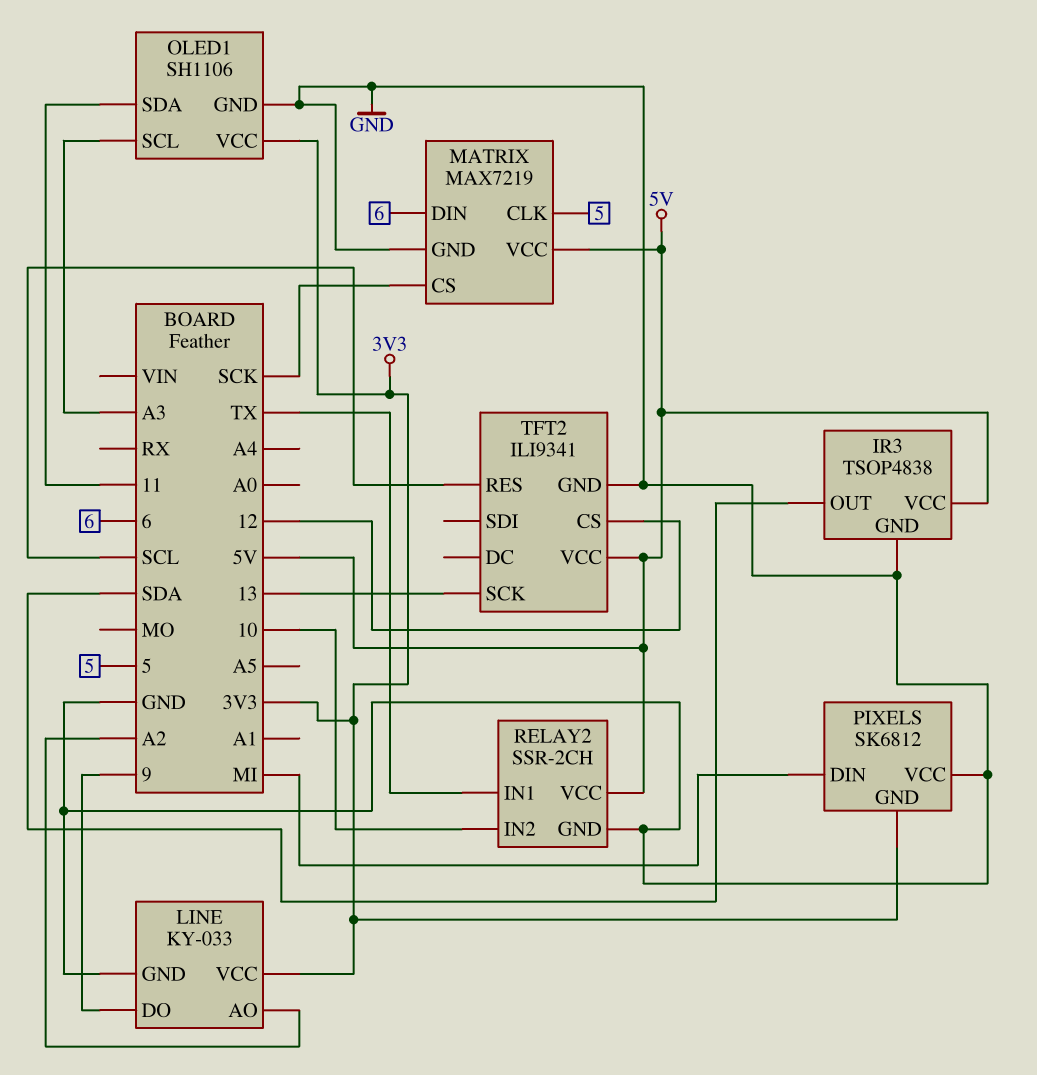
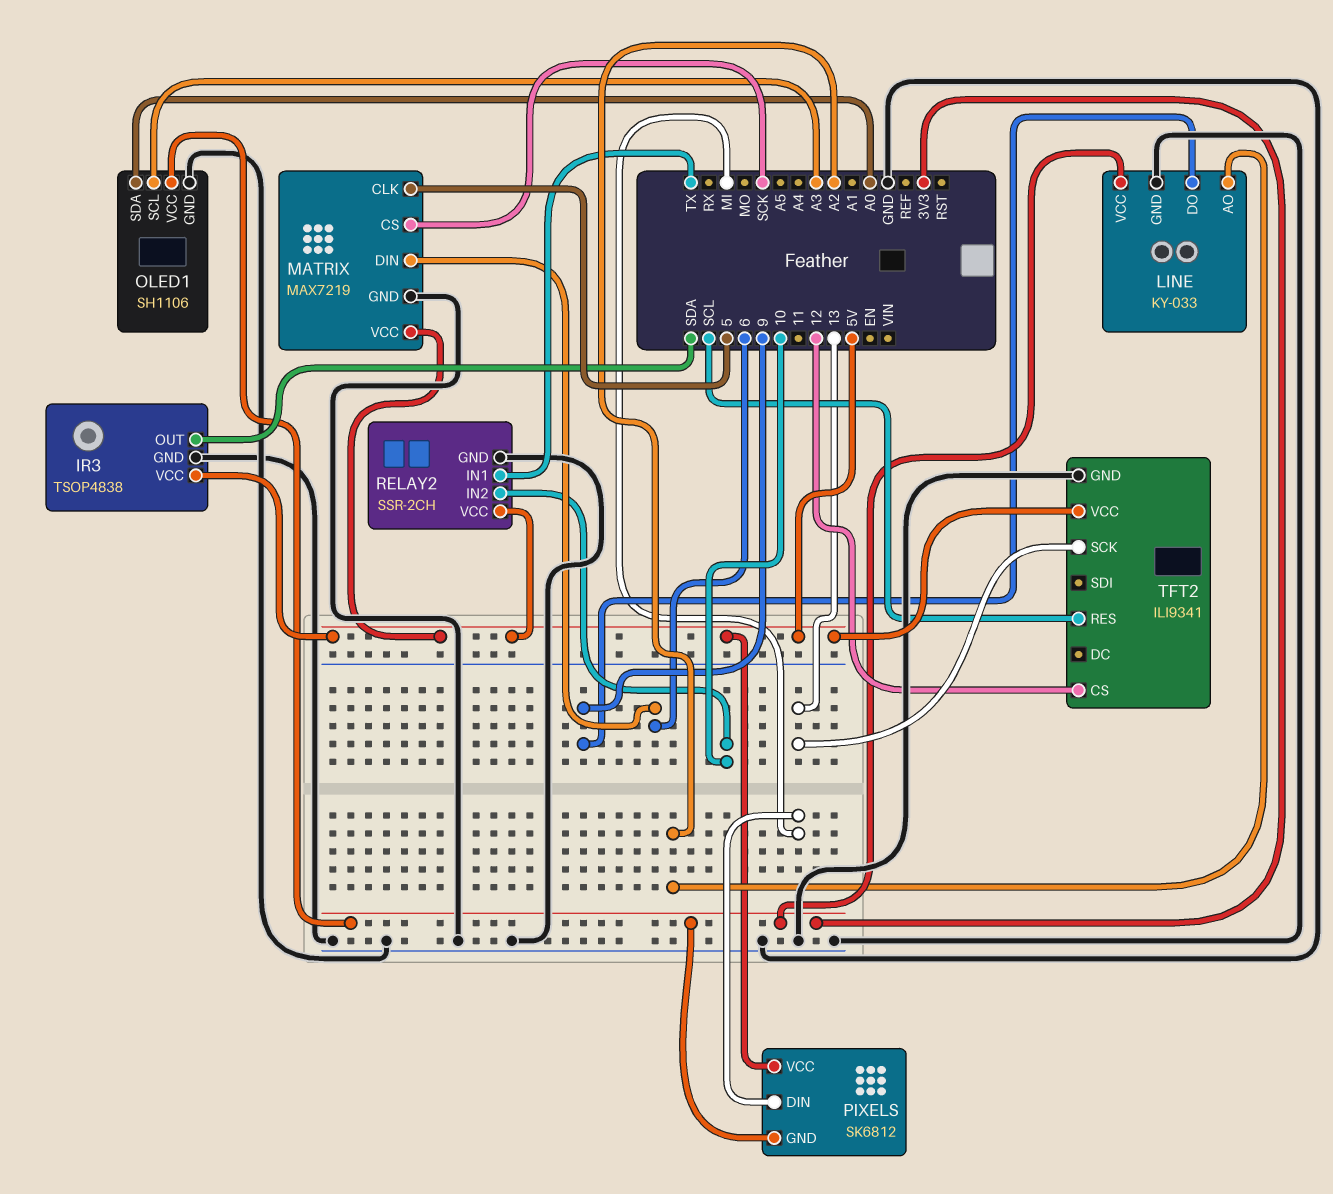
OLED1 pin SDA: 11 -> A0
PIXELS pin VCC: GND -> 5V

